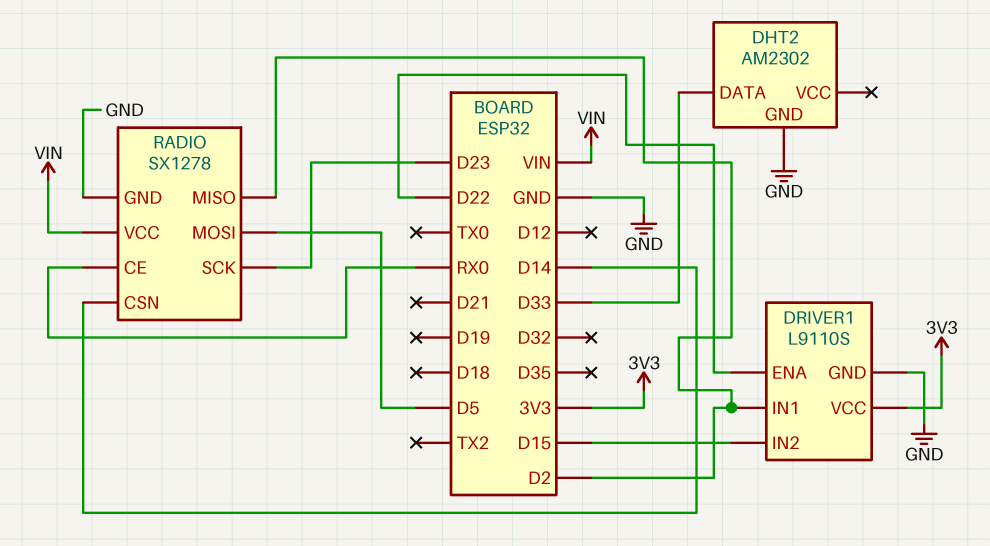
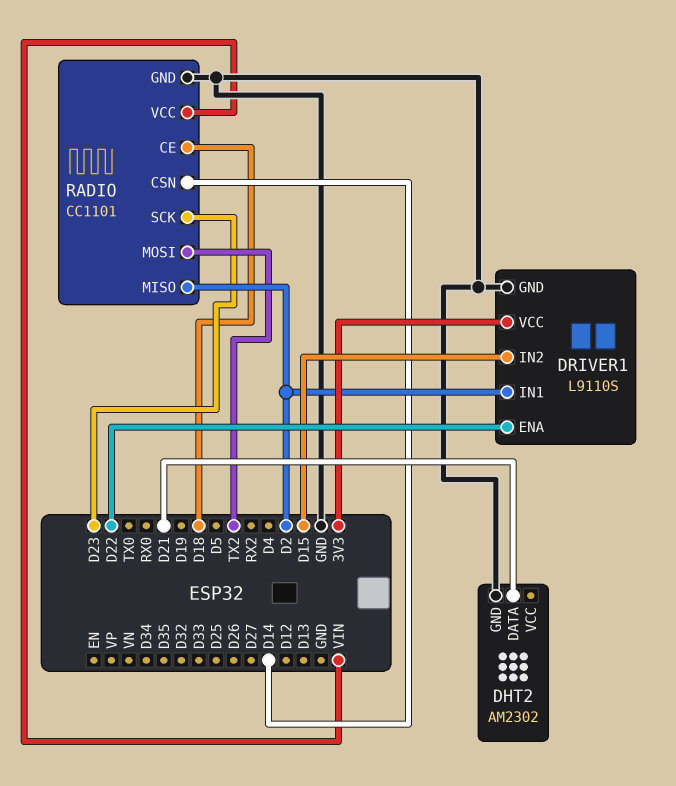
DHT2 pin DATA: D33 -> D21
RADIO: SX1278 -> CC1101
RADIO pin CE: RX0 -> D18
RADIO pin MOSI: D5 -> TX2

